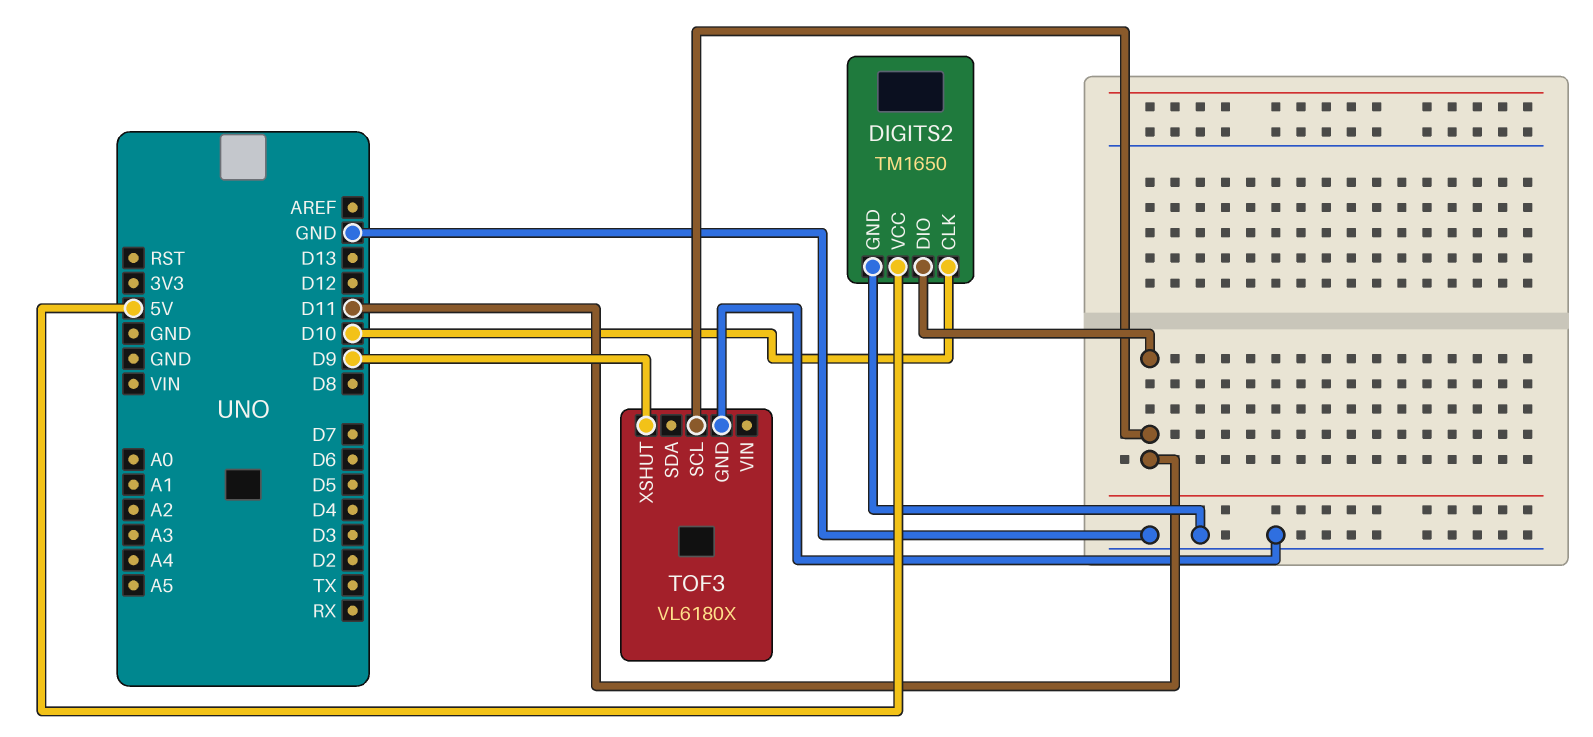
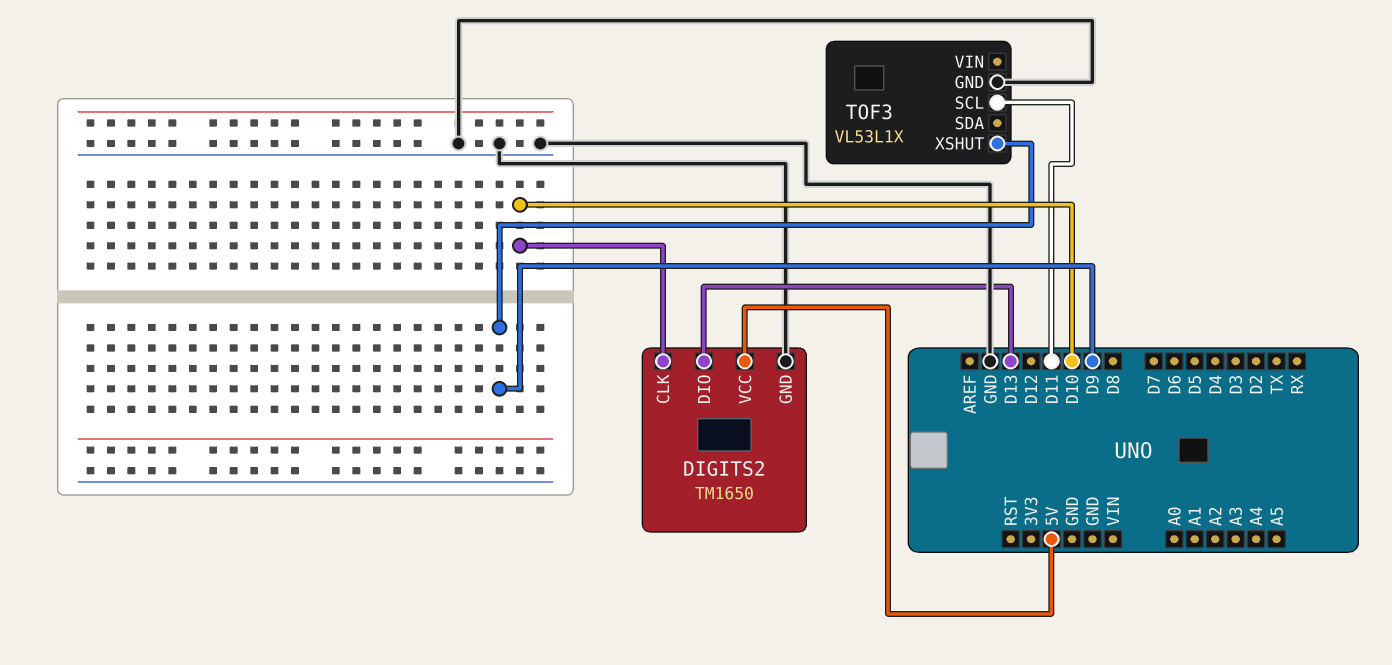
DIGITS2 pin DIO: D11 -> D13
TOF3: VL6180X -> VL53L1X

